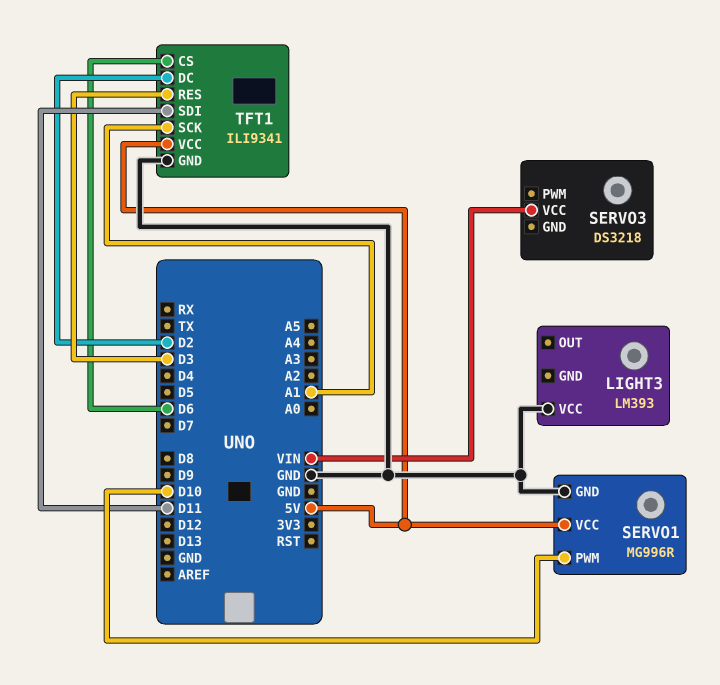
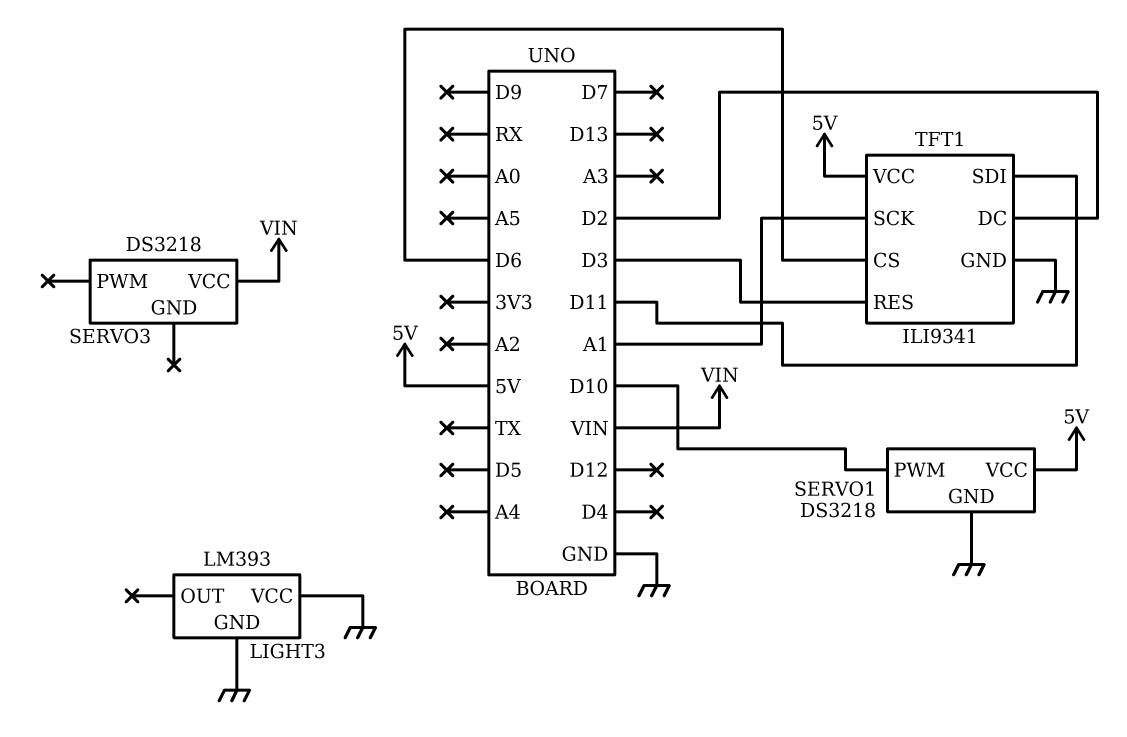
LIGHT3 pin GND: none -> GND
SERVO1: MG996R -> DS3218

